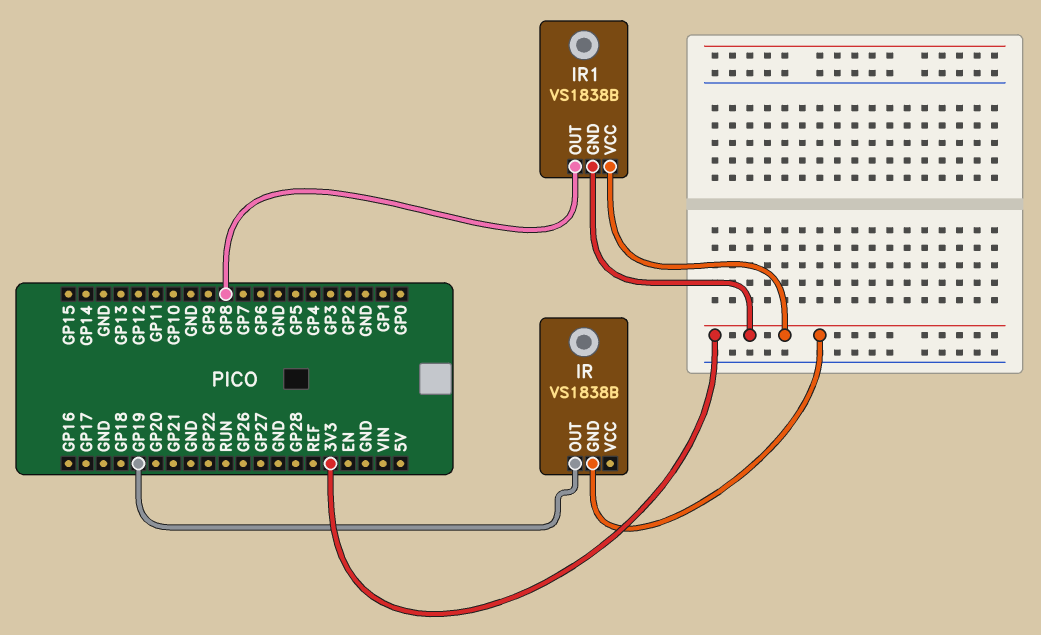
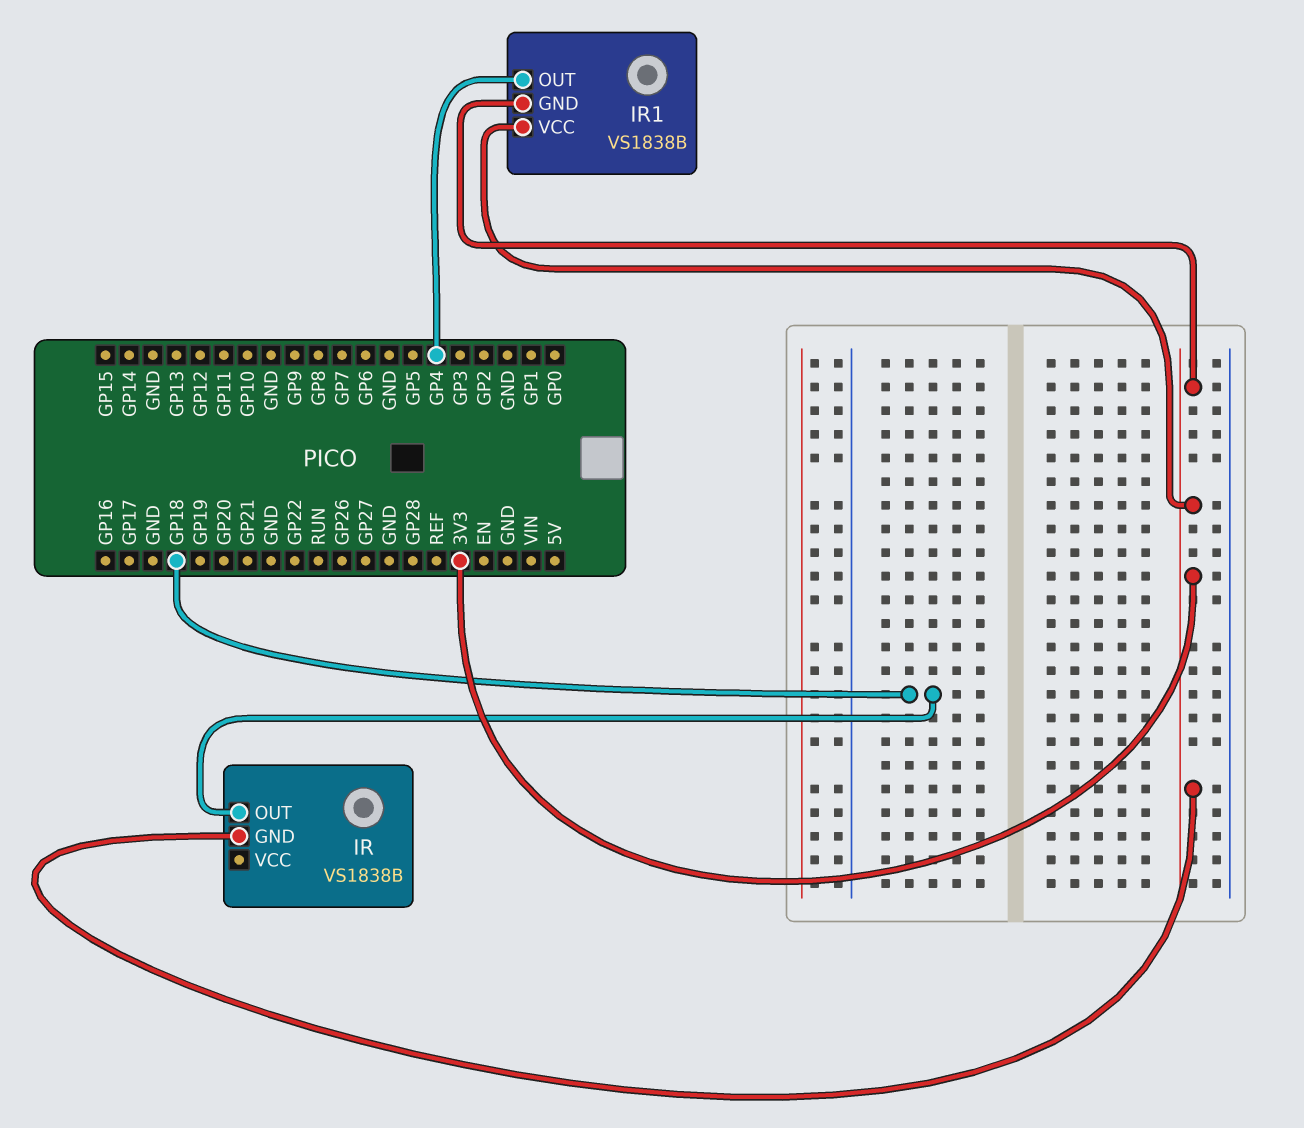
IR pin OUT: GP19 -> GP18
IR1 pin OUT: GP8 -> GP4

